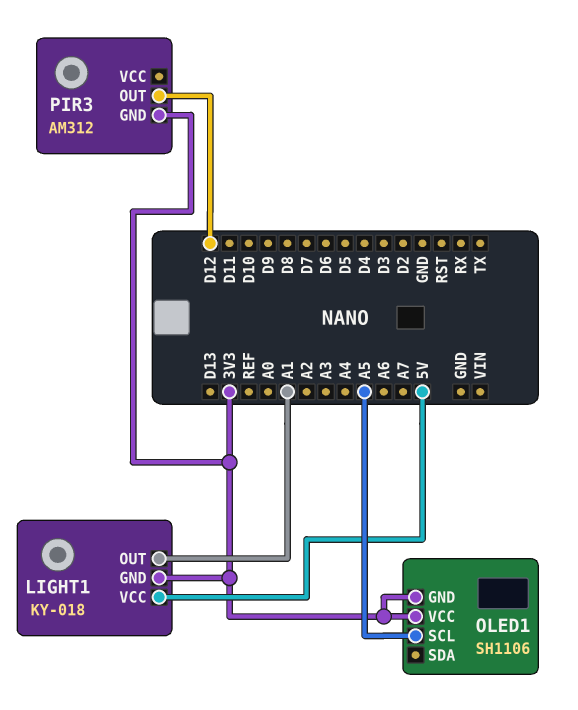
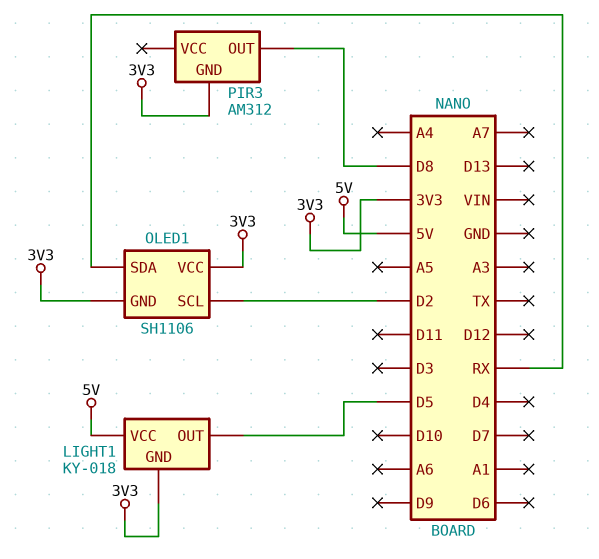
LIGHT1 pin OUT: A1 -> D5
OLED1 pin SCL: A5 -> D2
OLED1 pin SDA: none -> RX
PIR3 pin OUT: D12 -> D8

